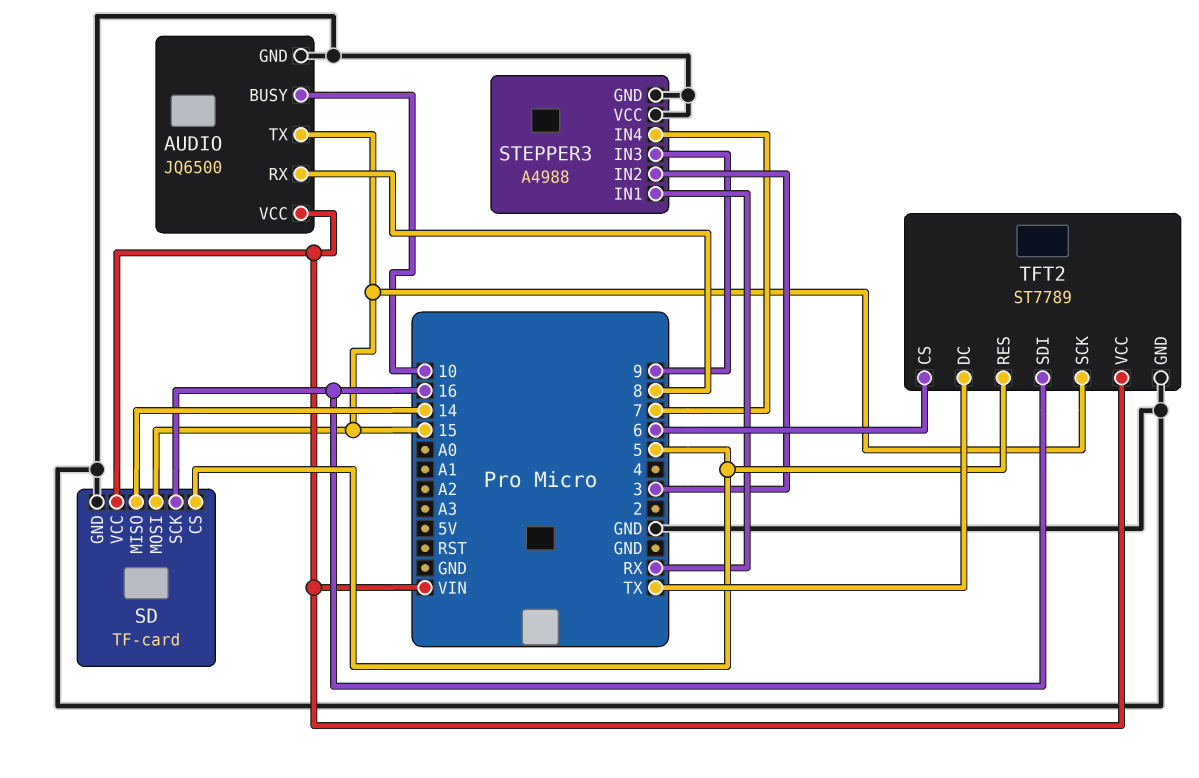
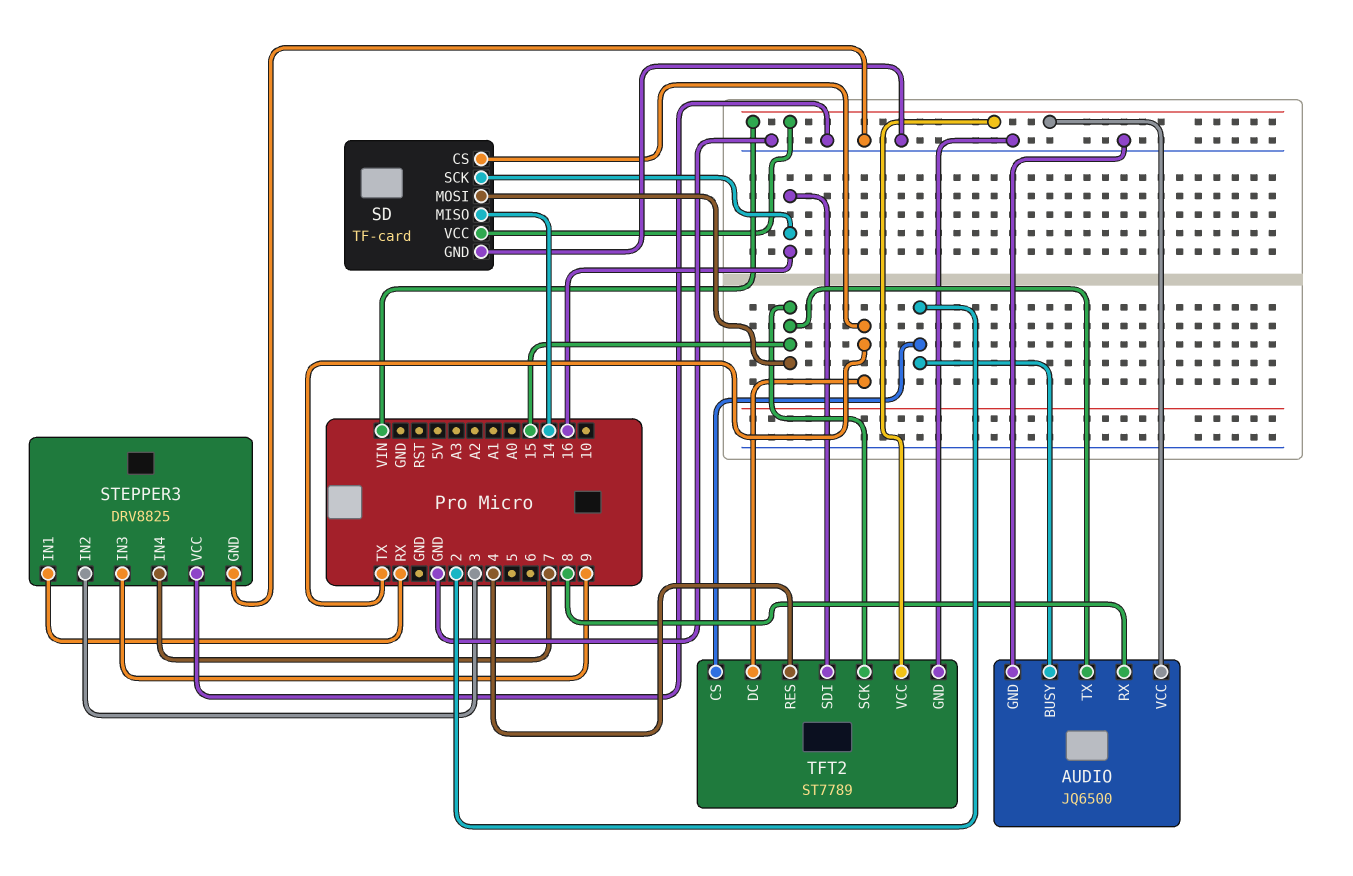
AUDIO pin BUSY: 10 -> 2
SD pin CS: 5 -> TX
STEPPER3: A4988 -> DRV8825
TFT2 pin CS: 6 -> 2
TFT2 pin RES: 5 -> 4

